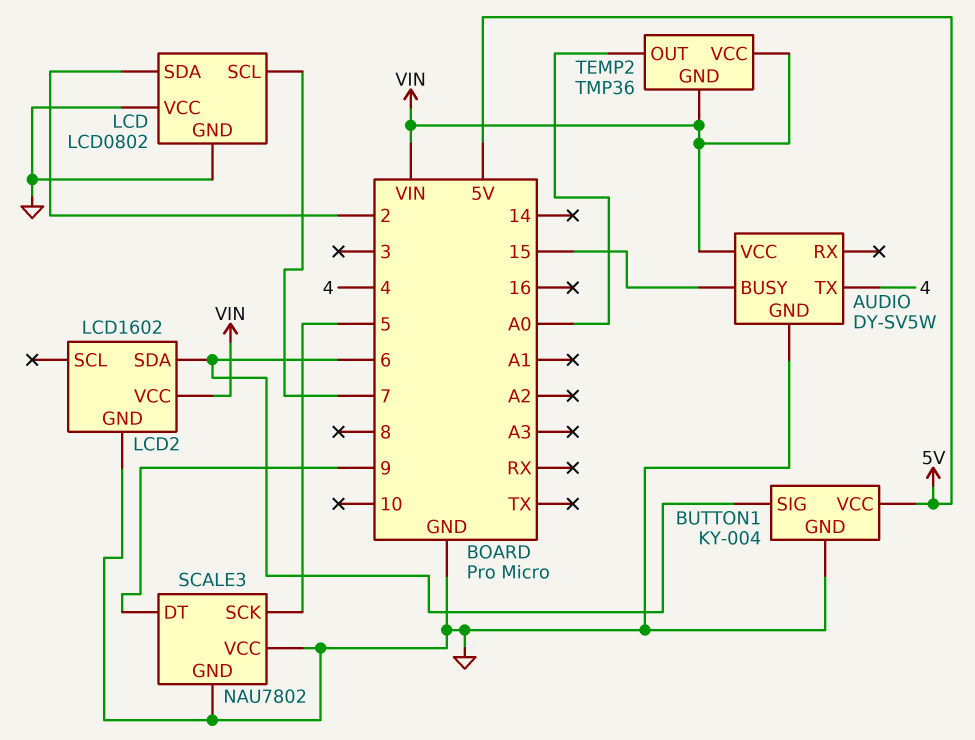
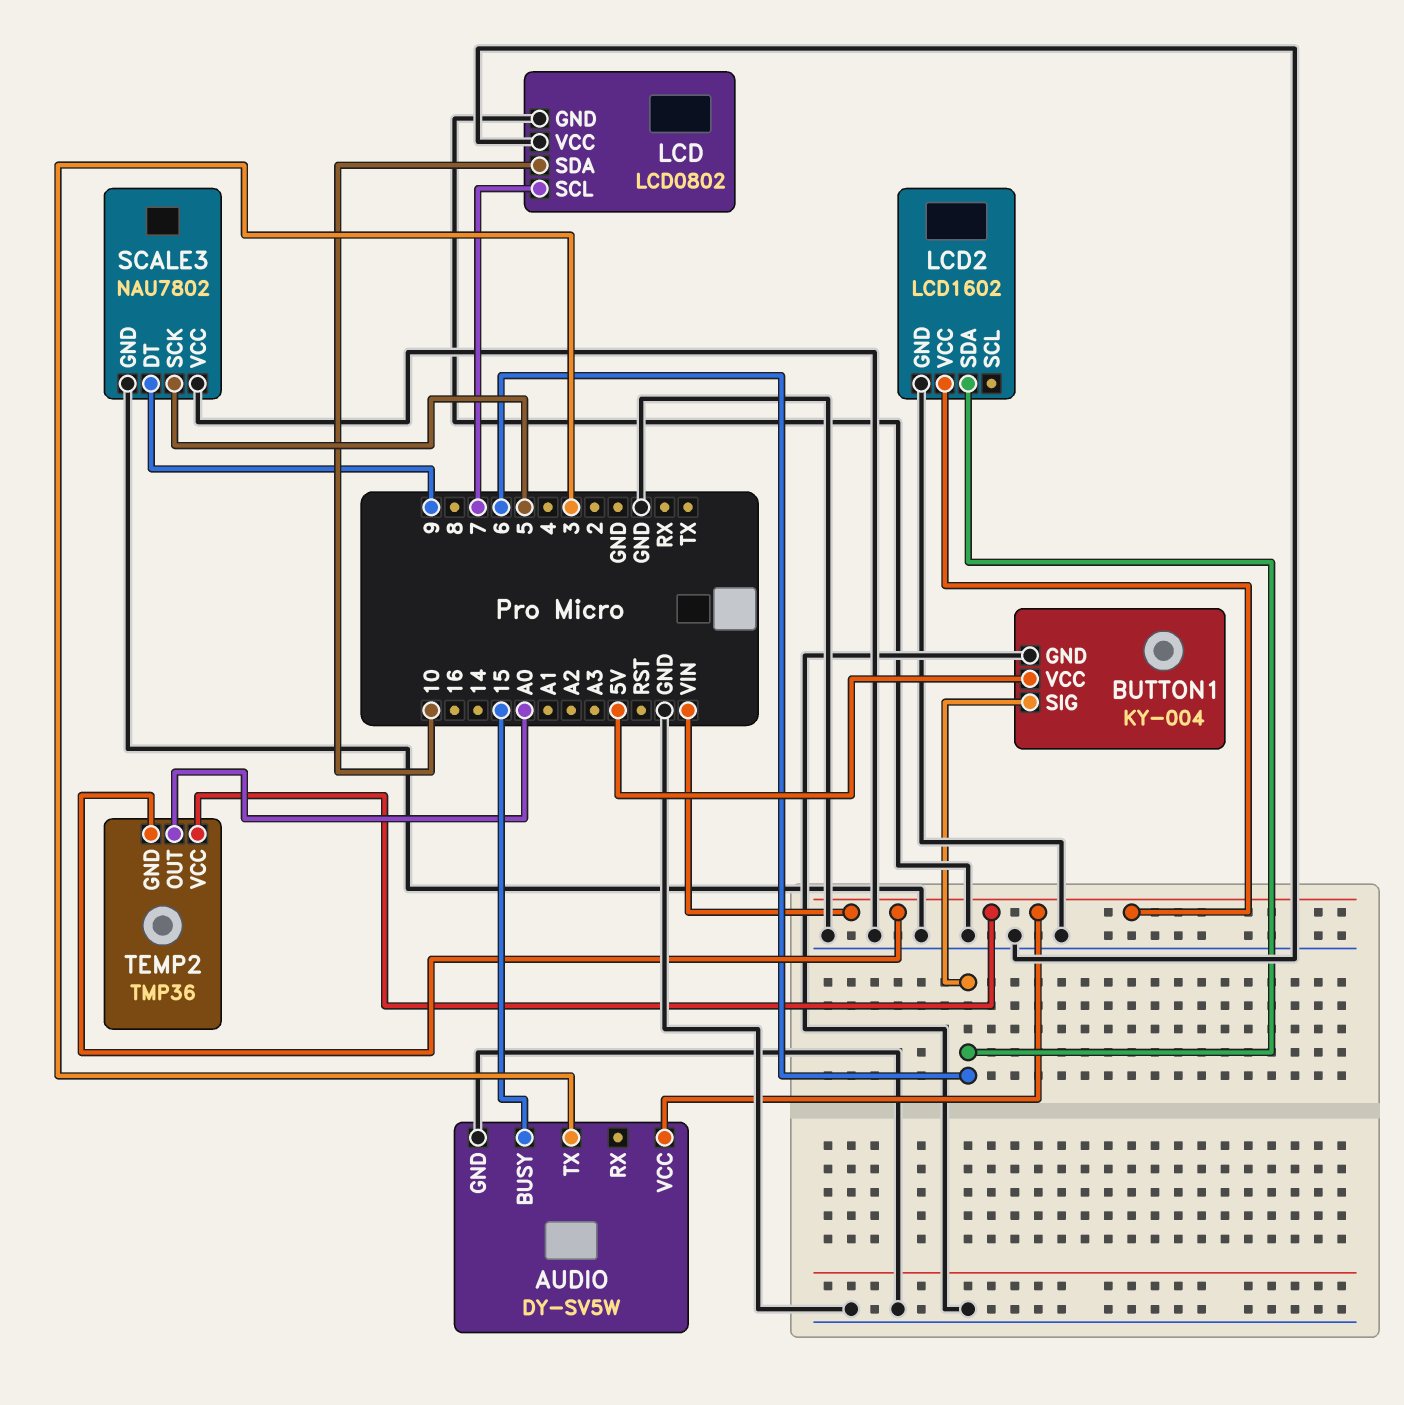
AUDIO pin TX: 4 -> 3
LCD pin SDA: 2 -> 10

